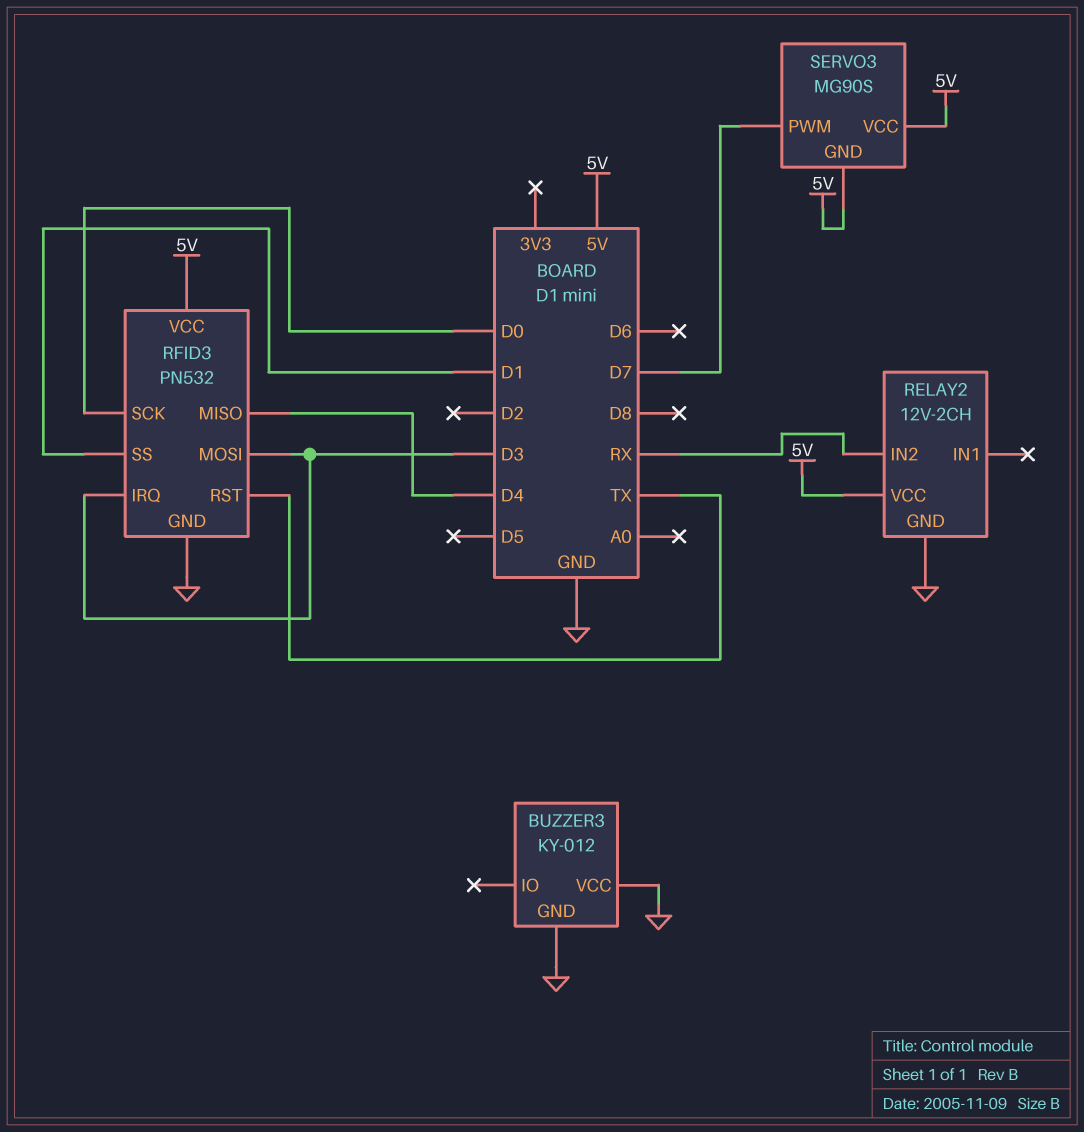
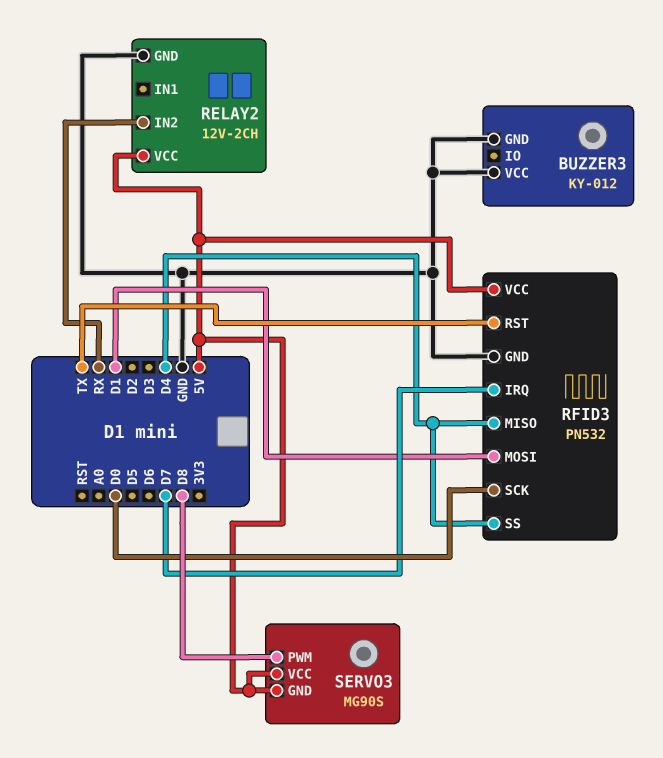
RFID3 pin IRQ: D3 -> D7
RFID3 pin MOSI: D3 -> D1
RFID3 pin SS: D1 -> D4
SERVO3 pin PWM: D7 -> D8

